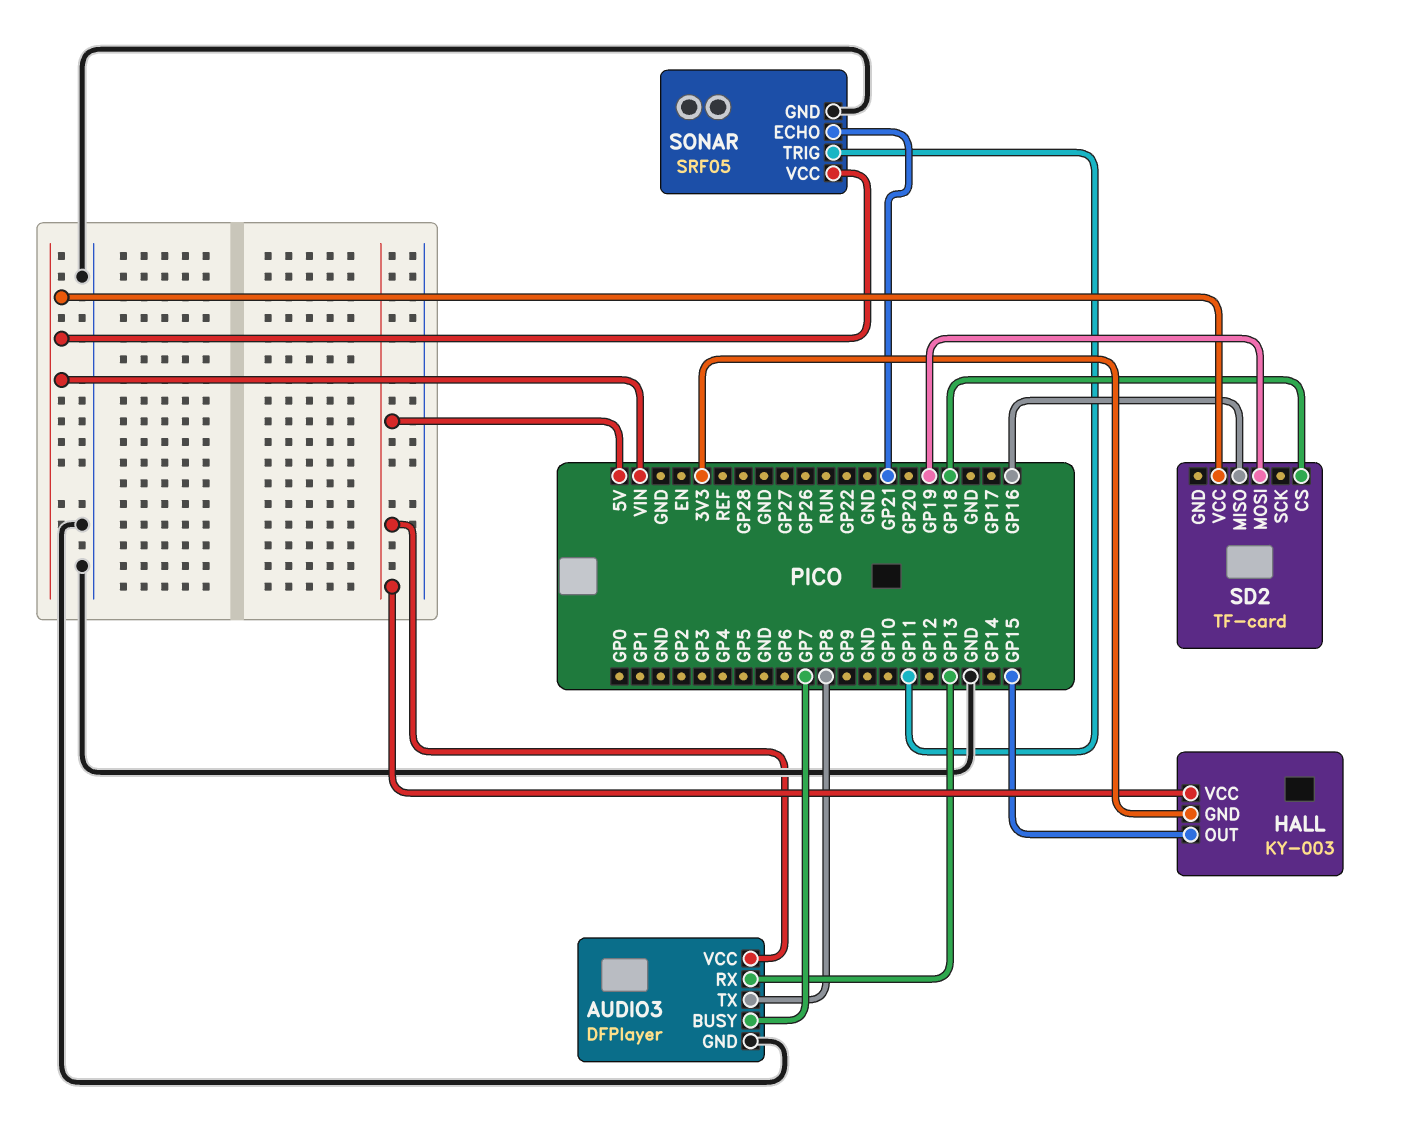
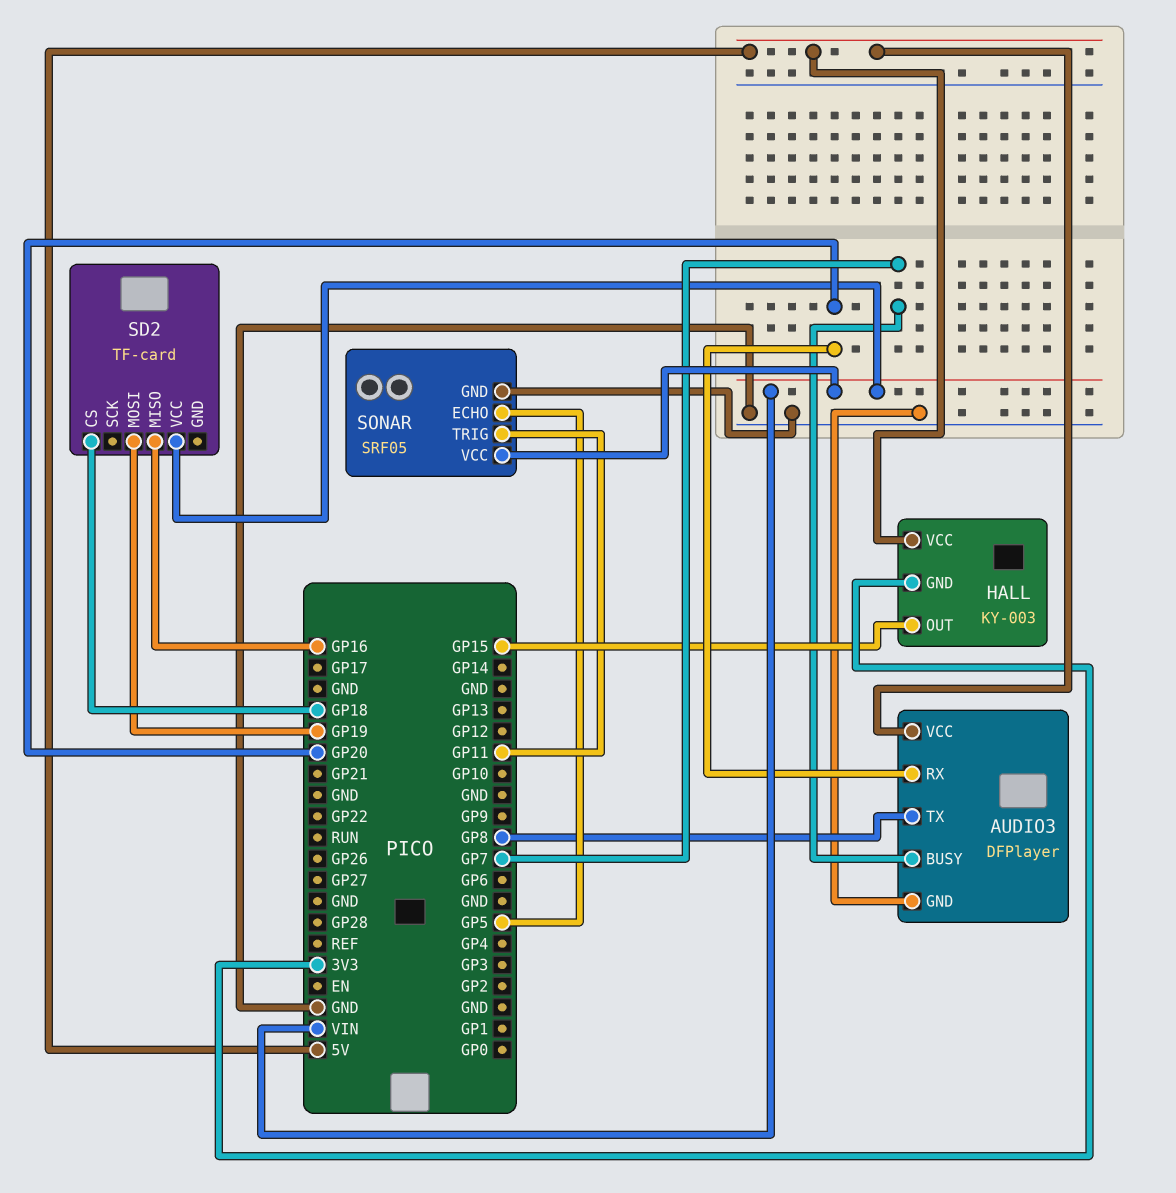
AUDIO3 pin RX: GP13 -> GP20
SONAR pin ECHO: GP21 -> GP5

